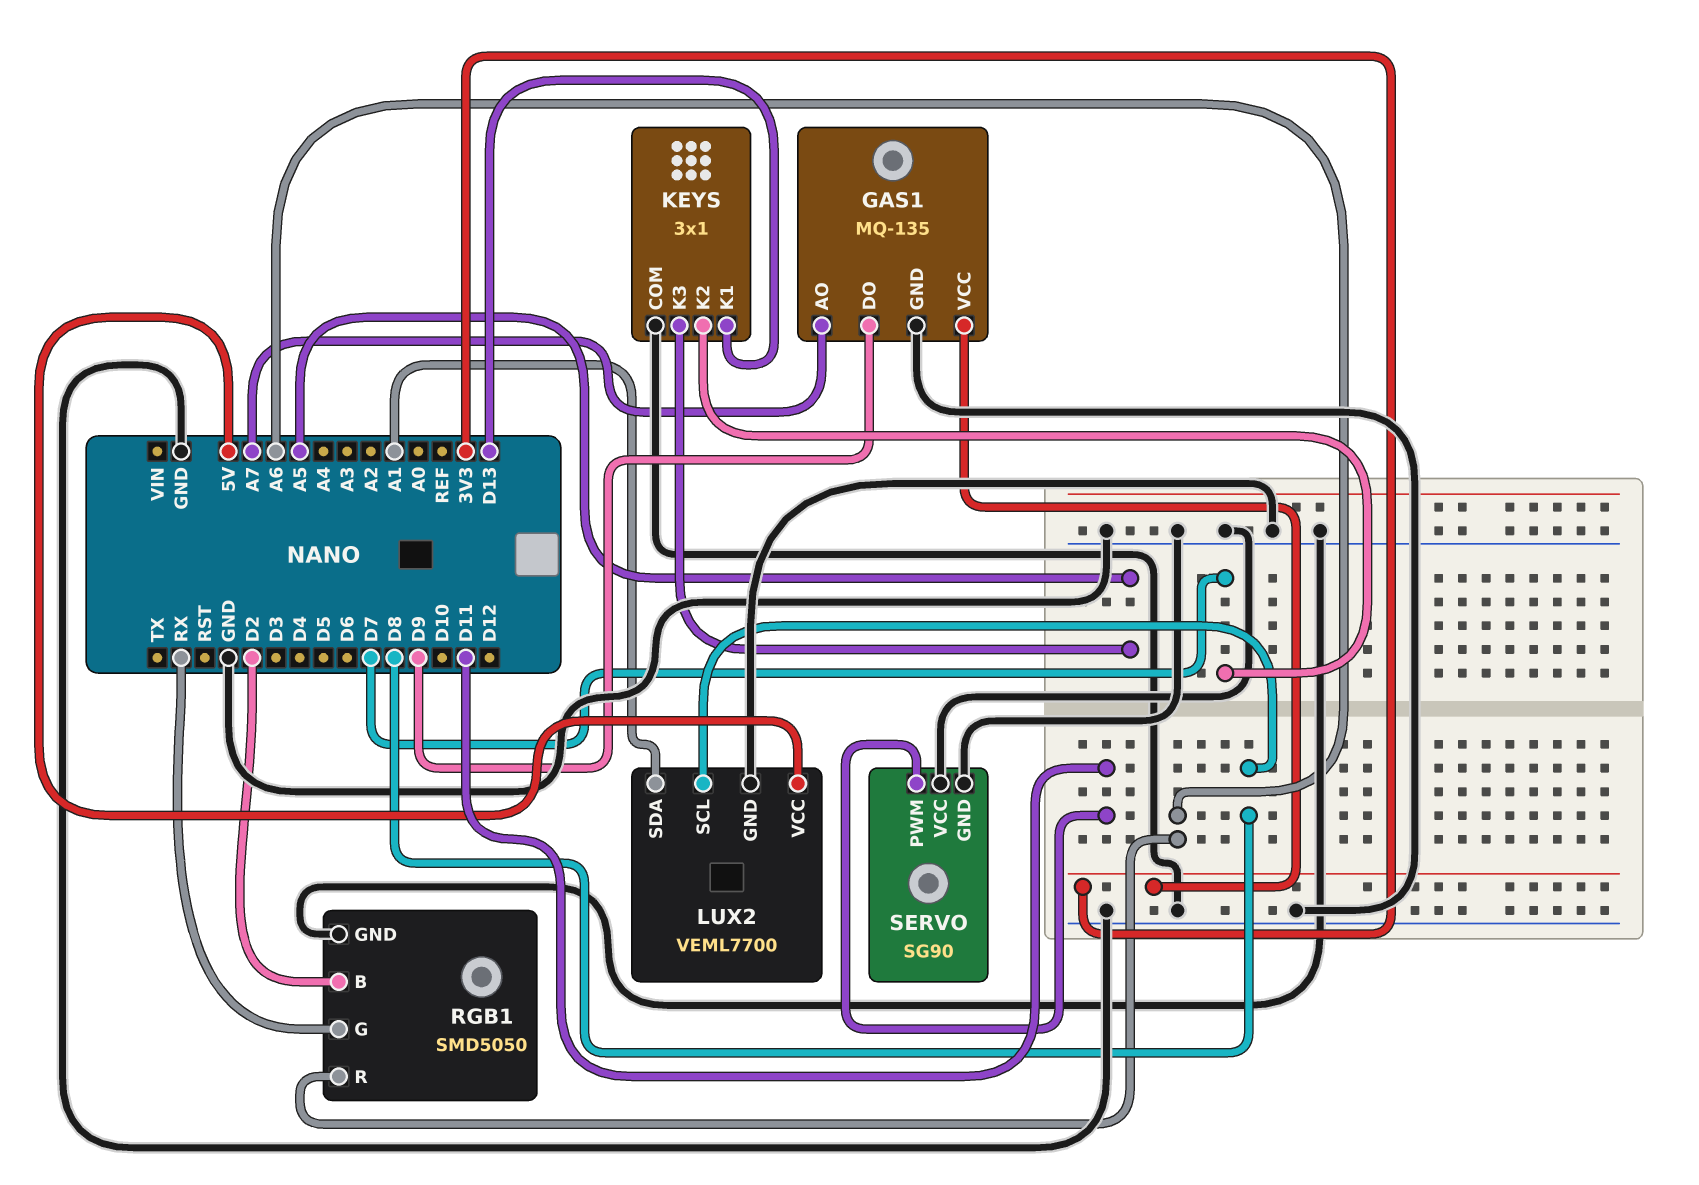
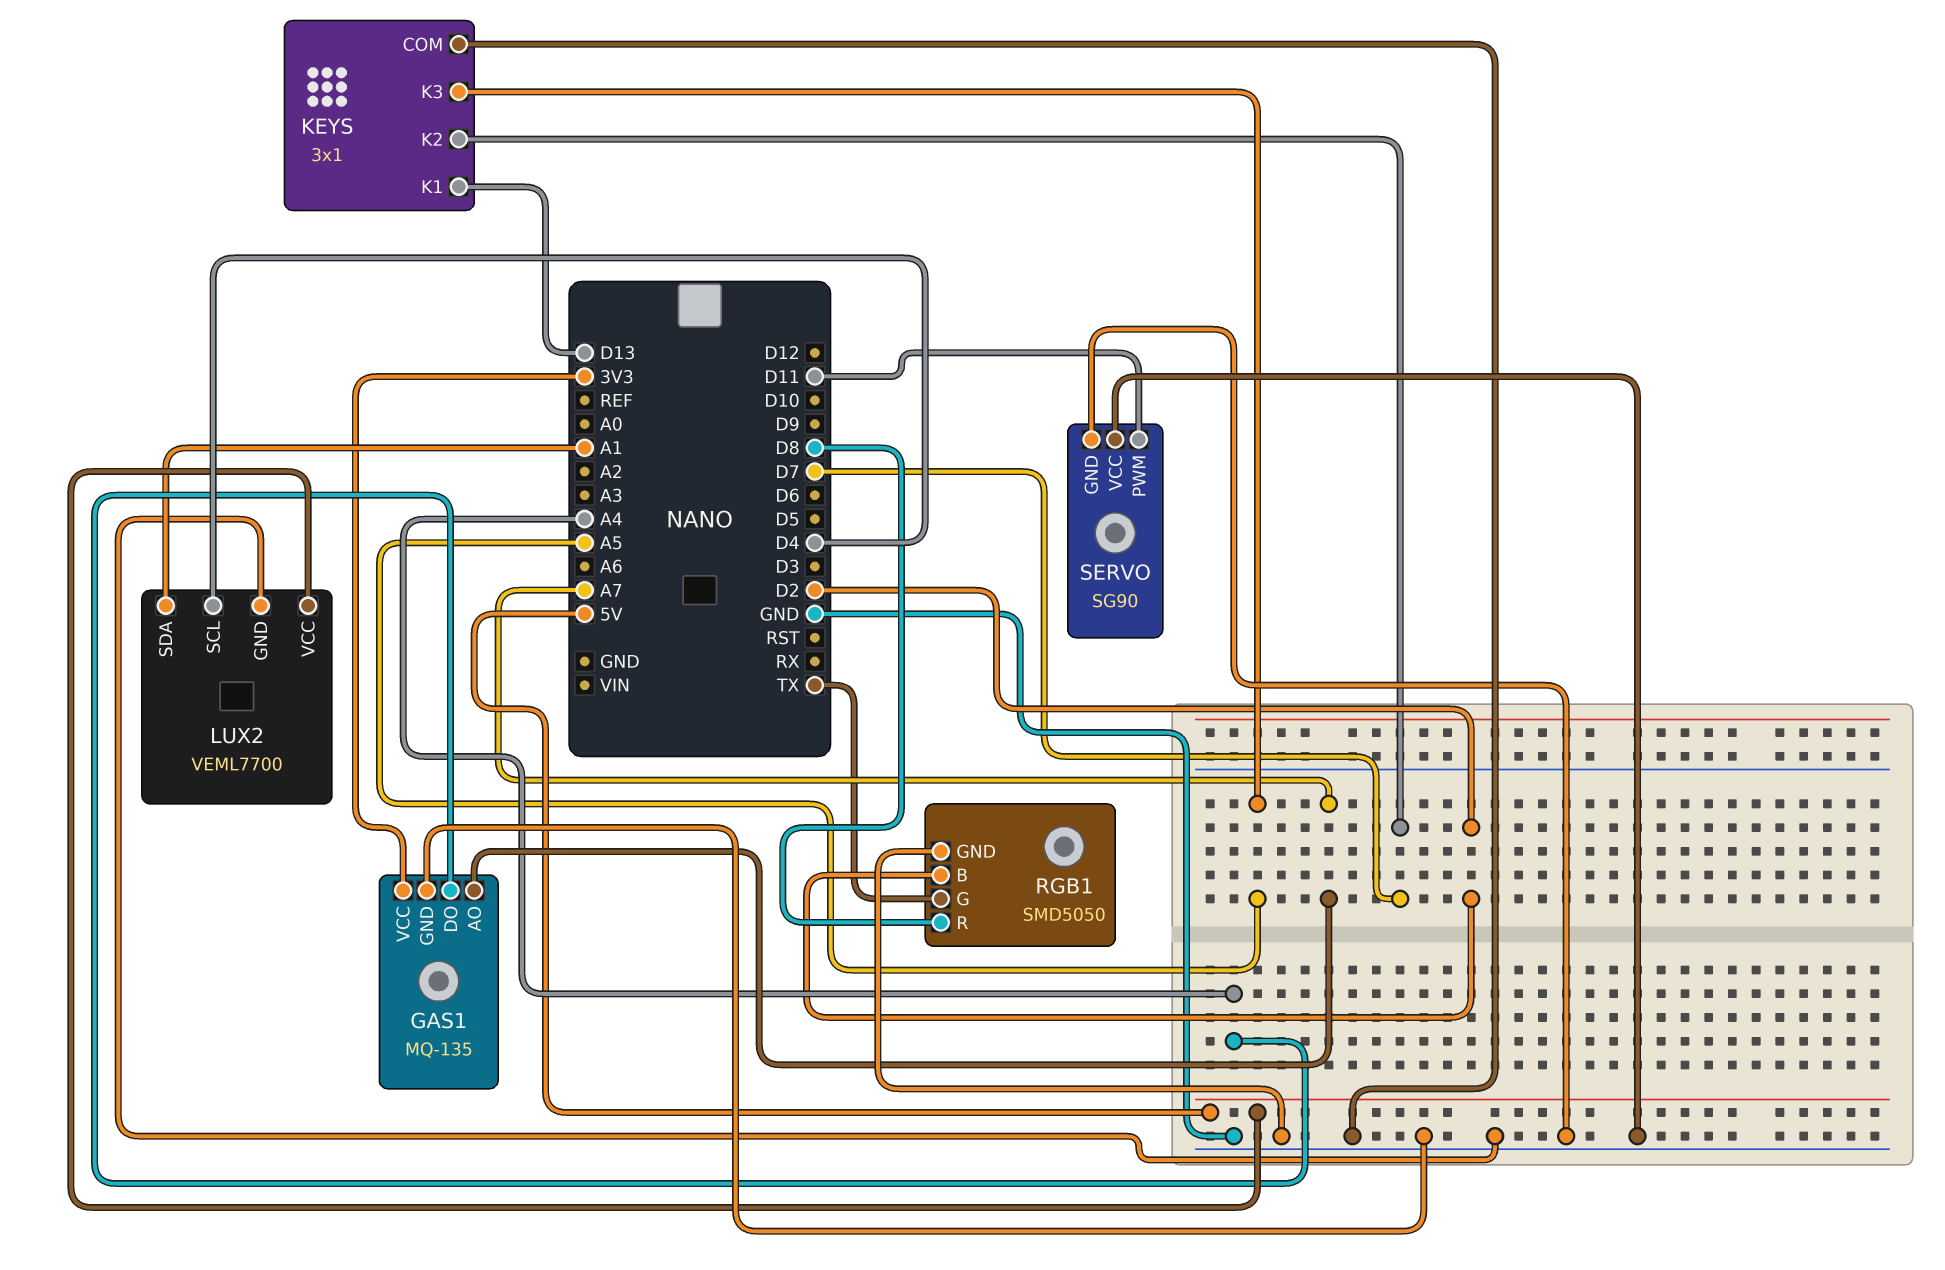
GAS1 pin DO: D9 -> A4
LUX2 pin SCL: D8 -> D4
RGB1 pin G: RX -> TX
RGB1 pin R: A6 -> D8

